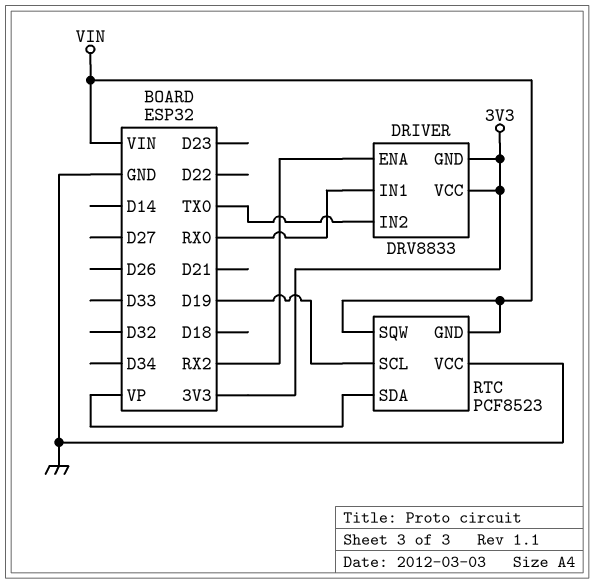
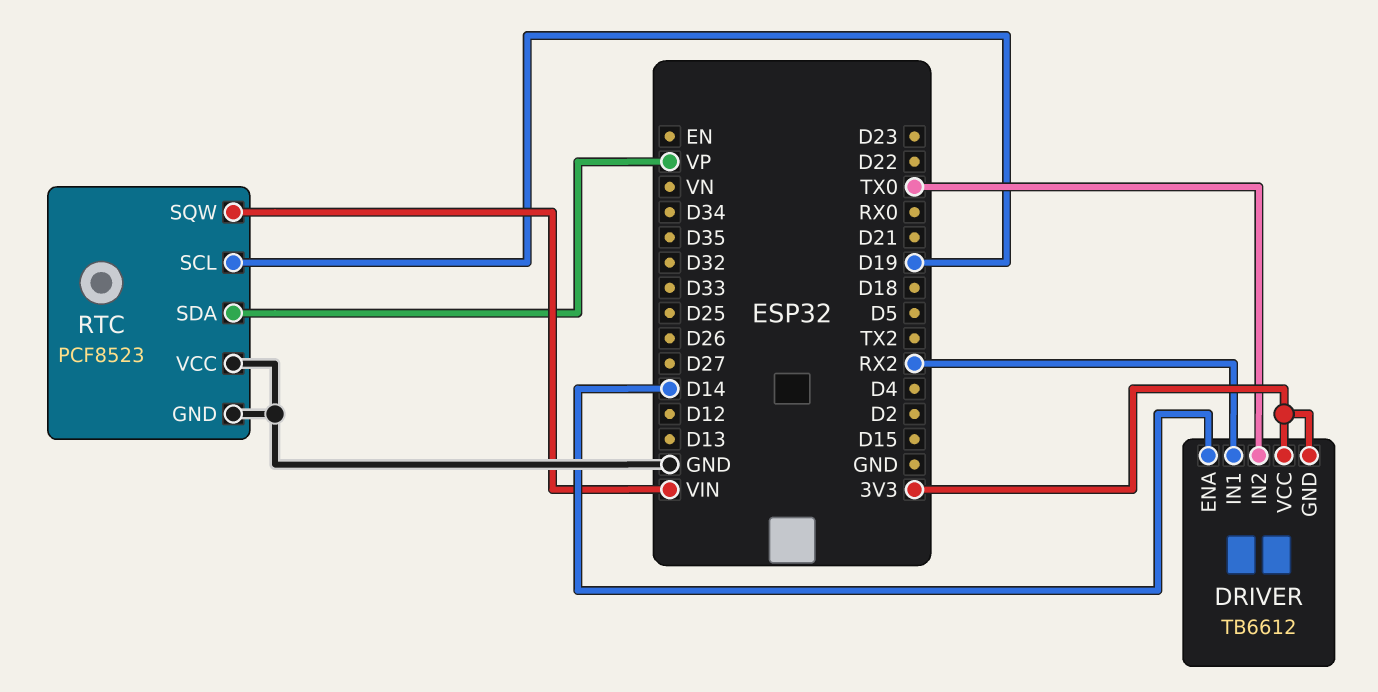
DRIVER: DRV8833 -> TB6612
DRIVER pin ENA: RX2 -> D14
DRIVER pin IN1: RX0 -> RX2
RTC pin GND: VIN -> GND

